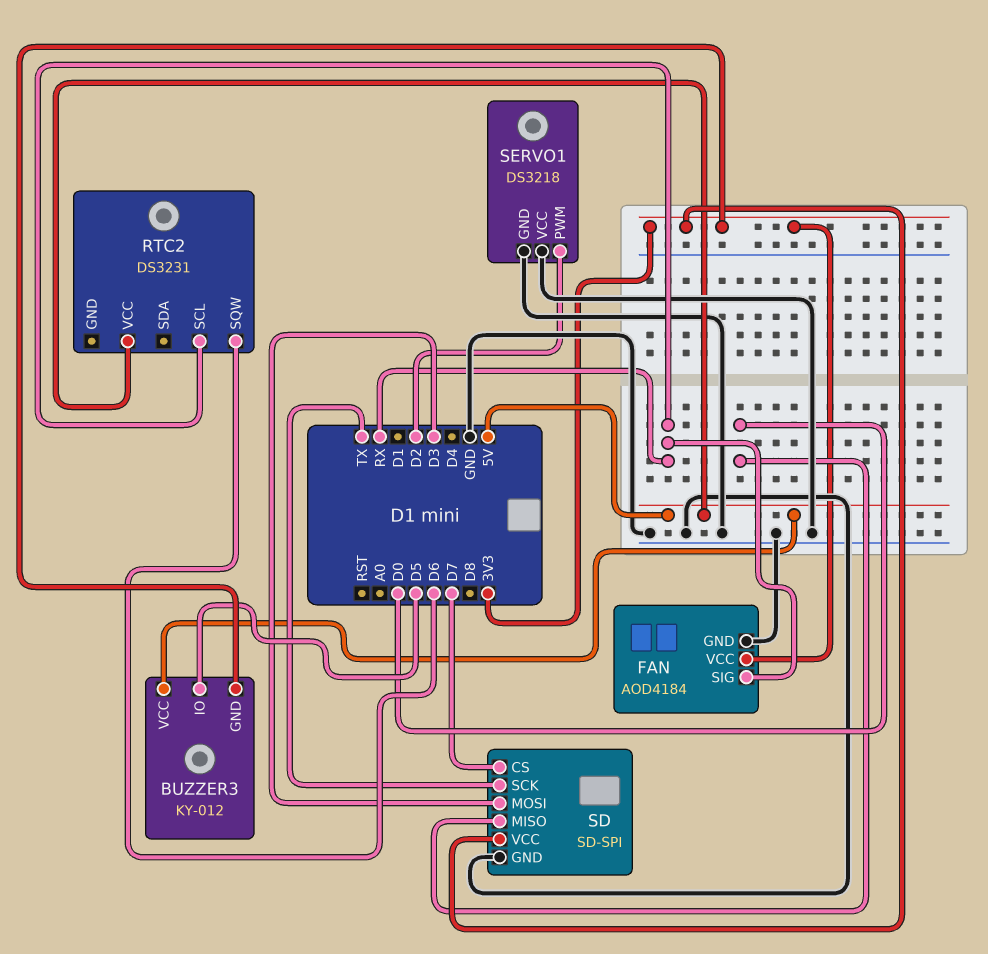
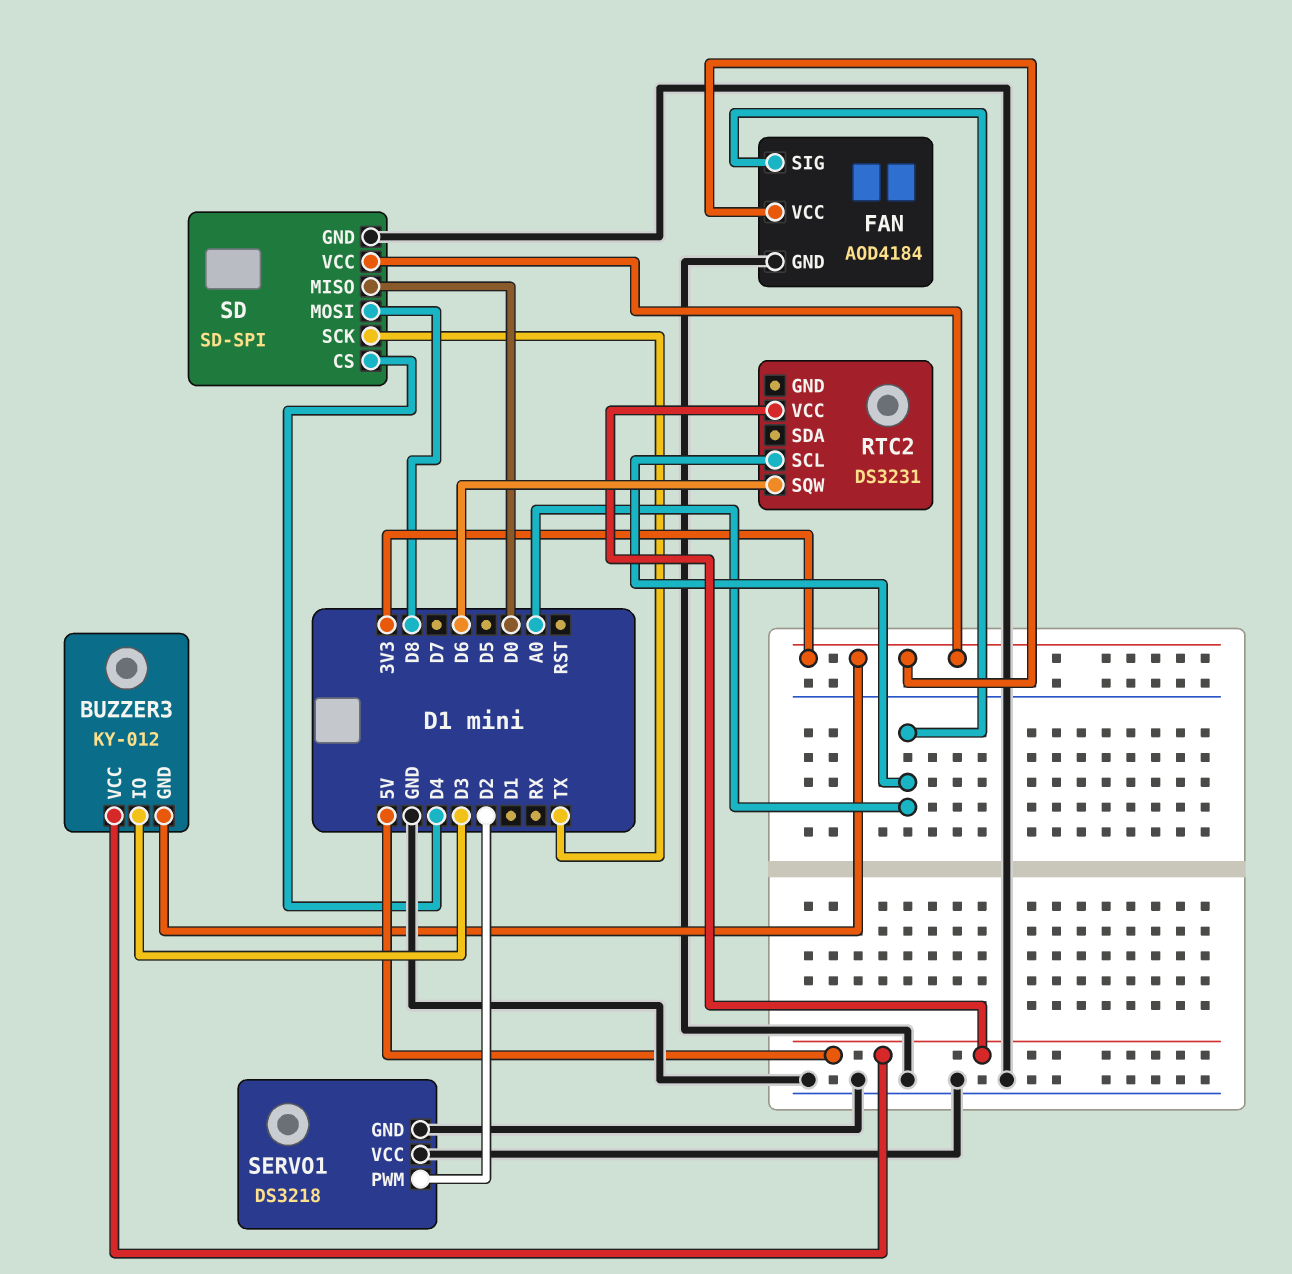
BUZZER3 pin IO: D5 -> D3
FAN pin SIG: RX -> A0
RTC2 pin SCL: RX -> A0
SD pin CS: D7 -> D4
SD pin MOSI: D3 -> D8

